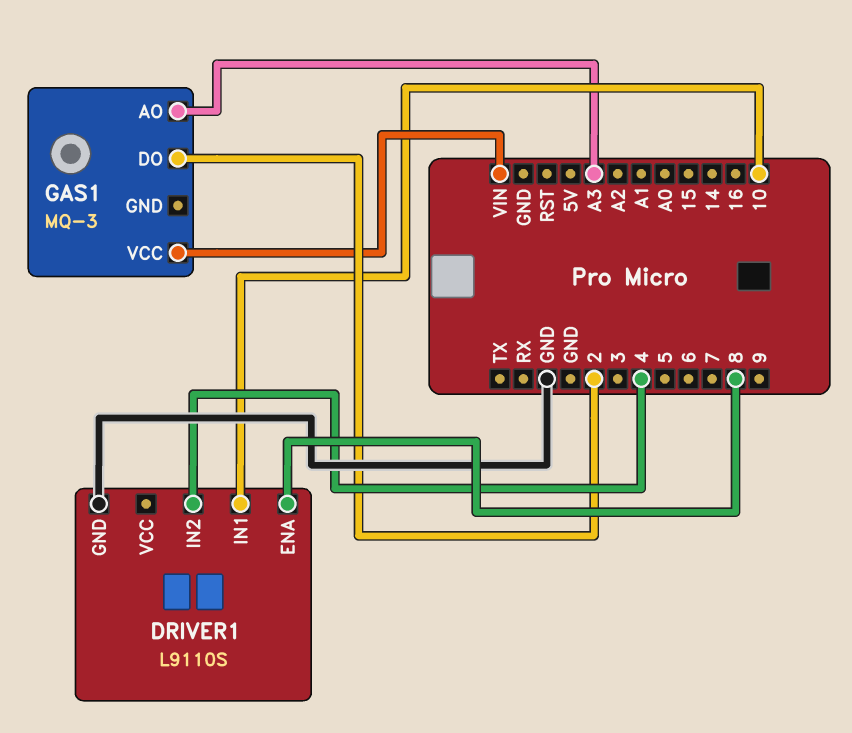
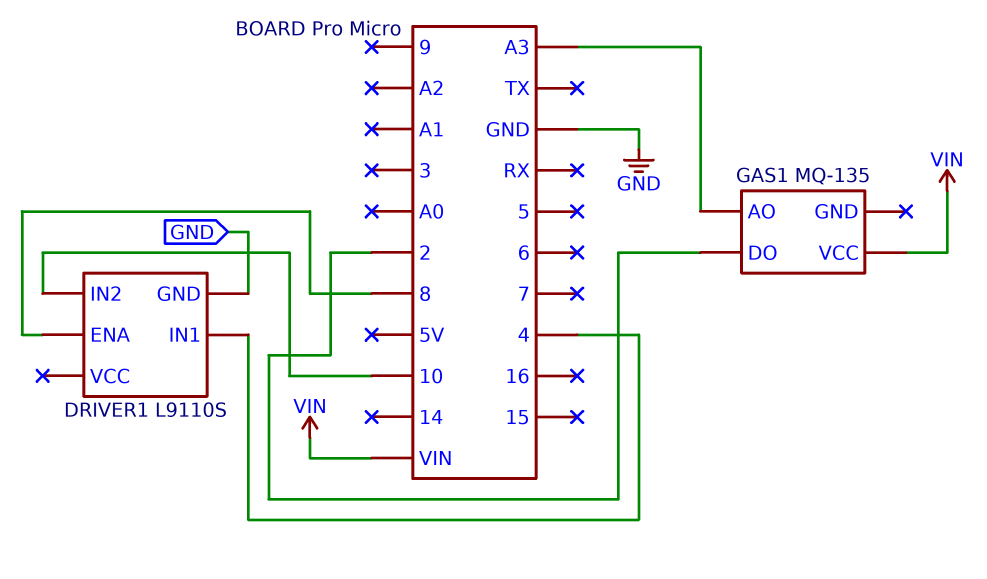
DRIVER1 pin IN1: 10 -> 4
DRIVER1 pin IN2: 4 -> 10
GAS1: MQ-3 -> MQ-135

